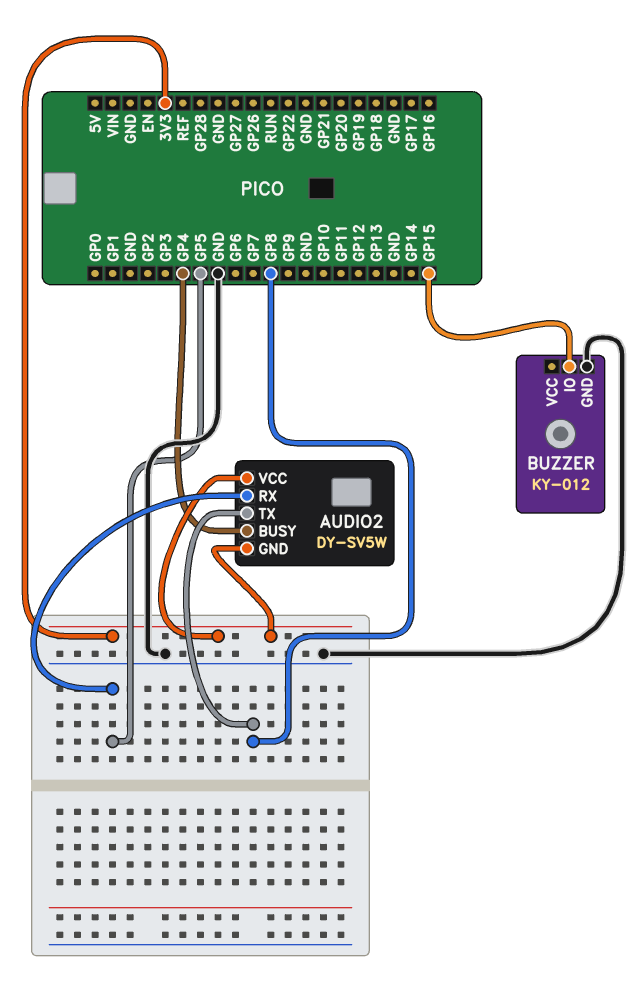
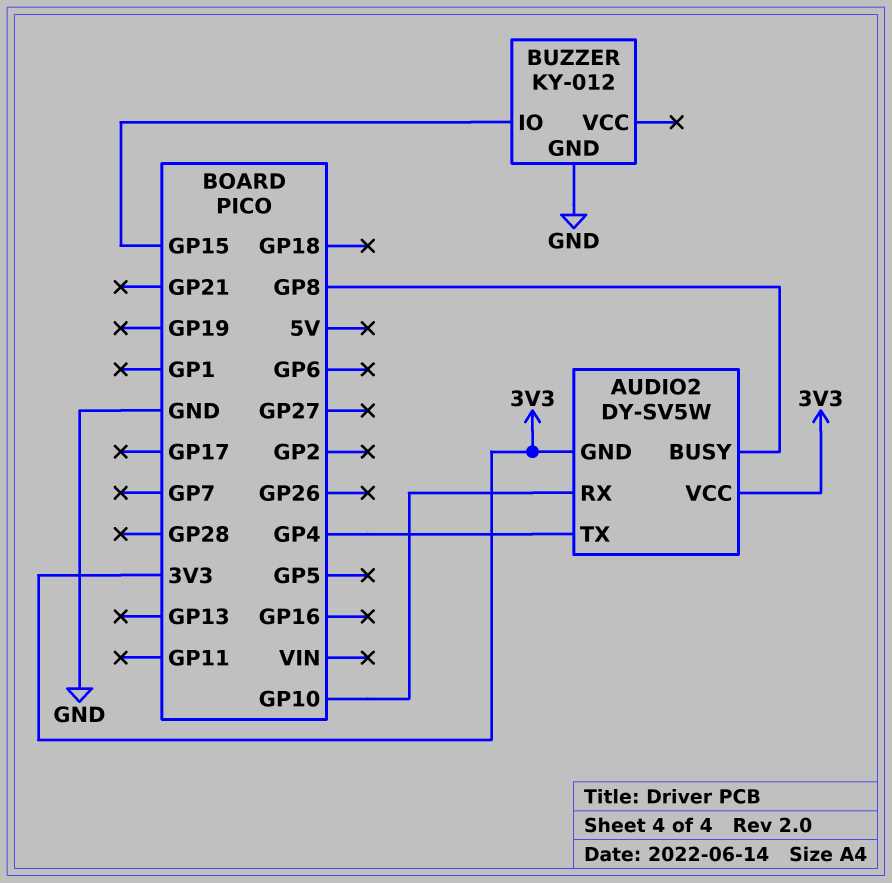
AUDIO2 pin BUSY: GP4 -> GP8
AUDIO2 pin RX: GP5 -> GP10
AUDIO2 pin TX: GP8 -> GP4

